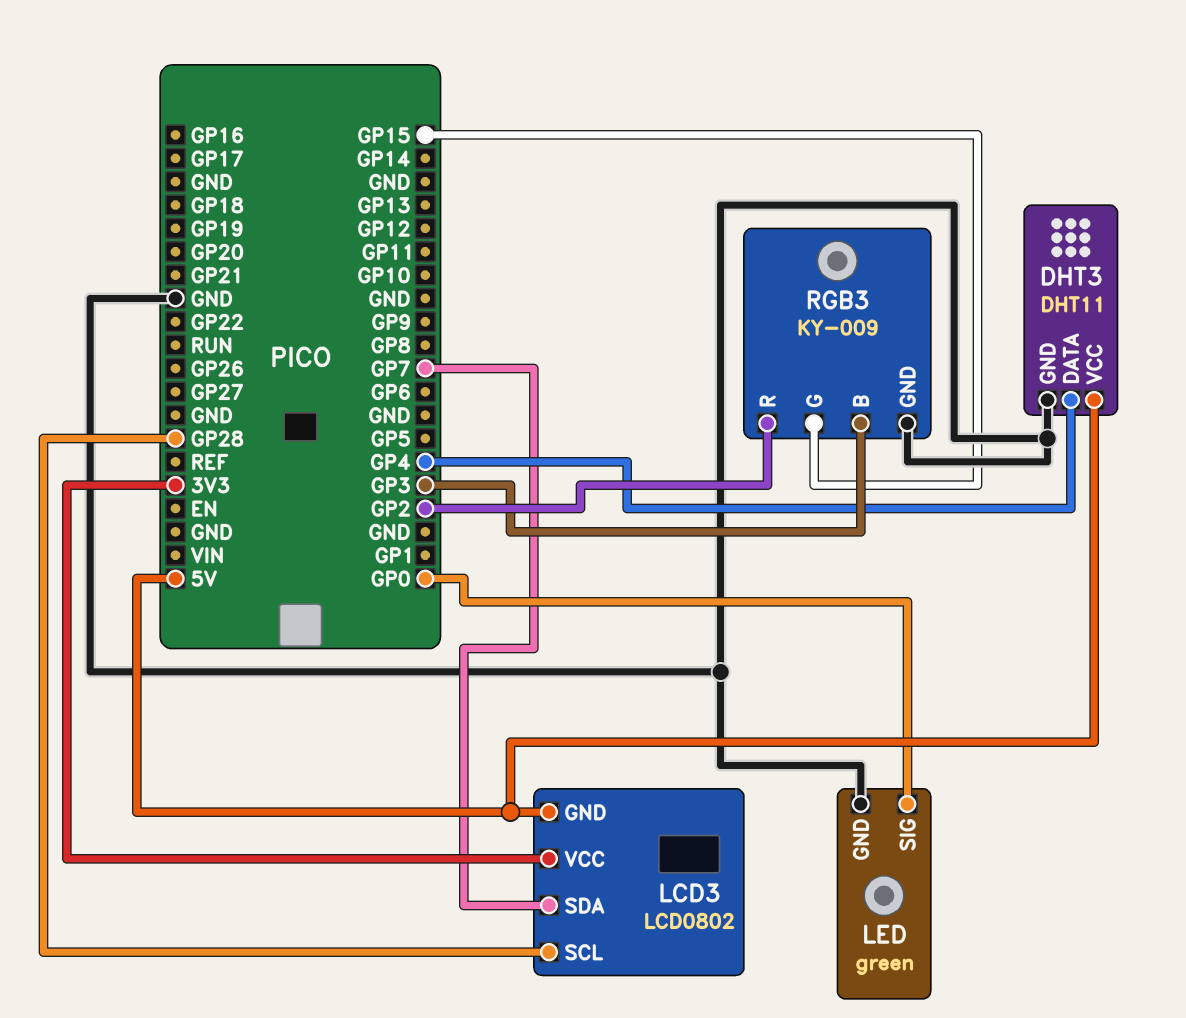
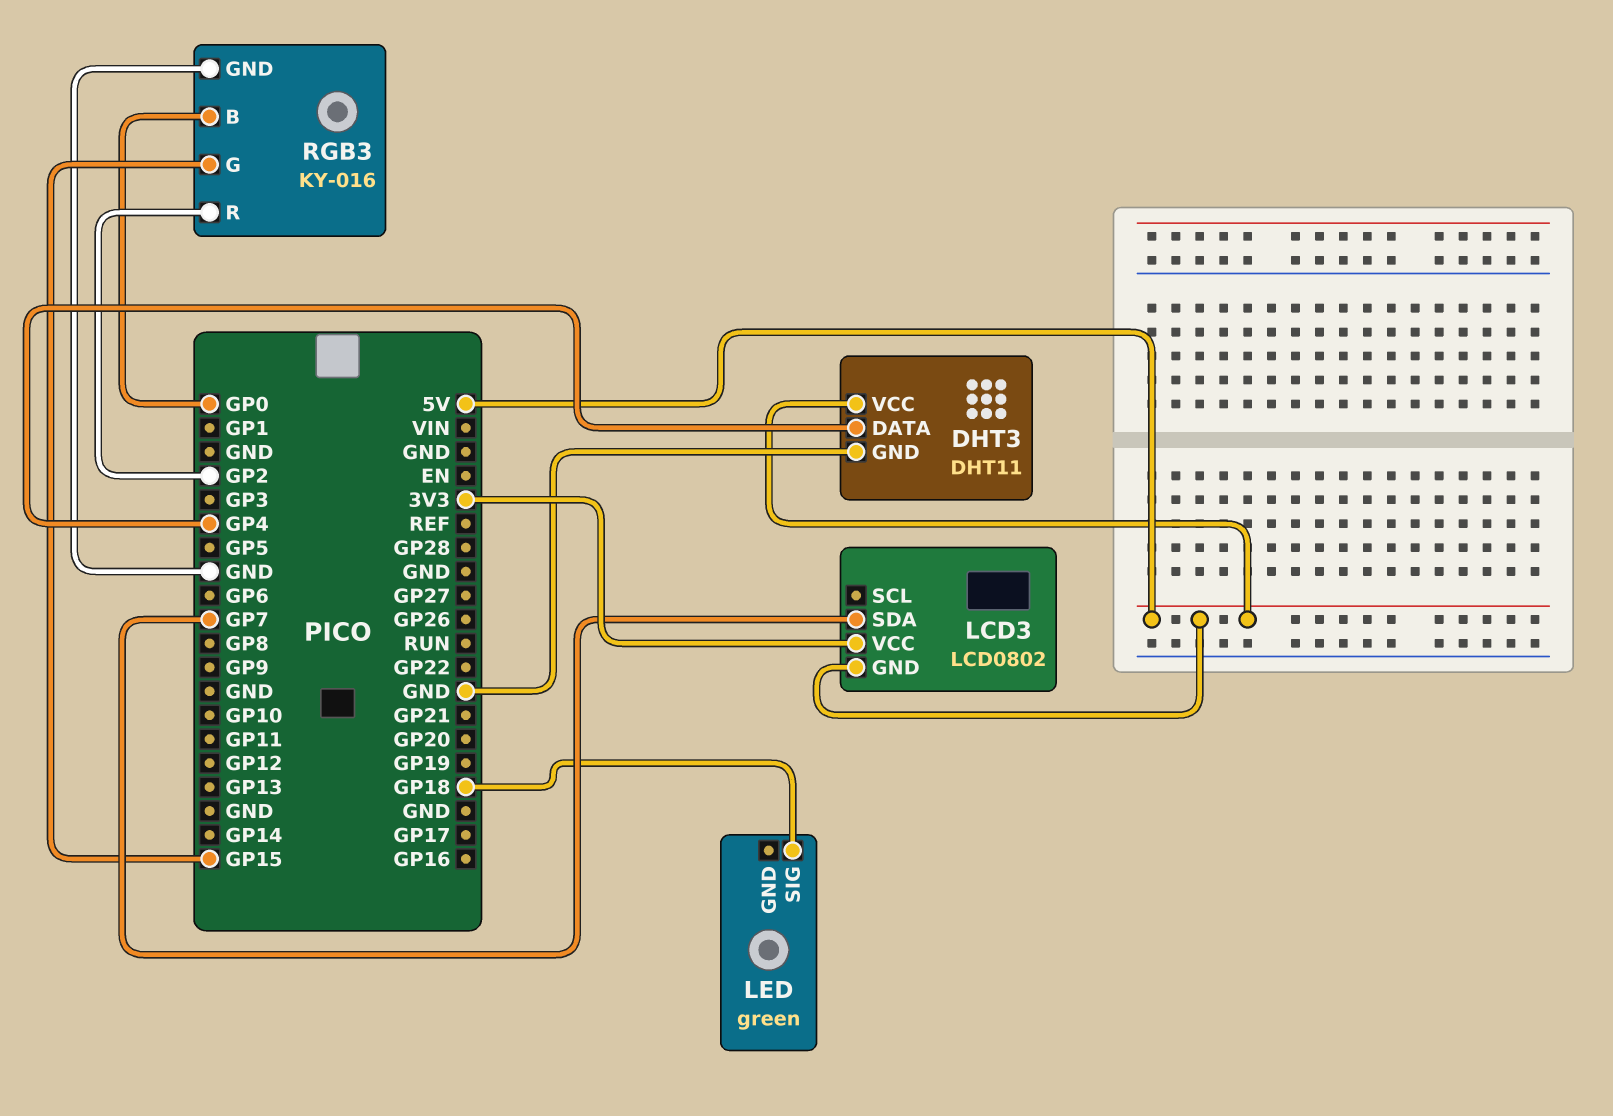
LCD3 pin SCL: GP28 -> none
LED pin GND: GND -> none
LED pin SIG: GP0 -> GP18
RGB3: KY-009 -> KY-016
RGB3 pin B: GP3 -> GP0

